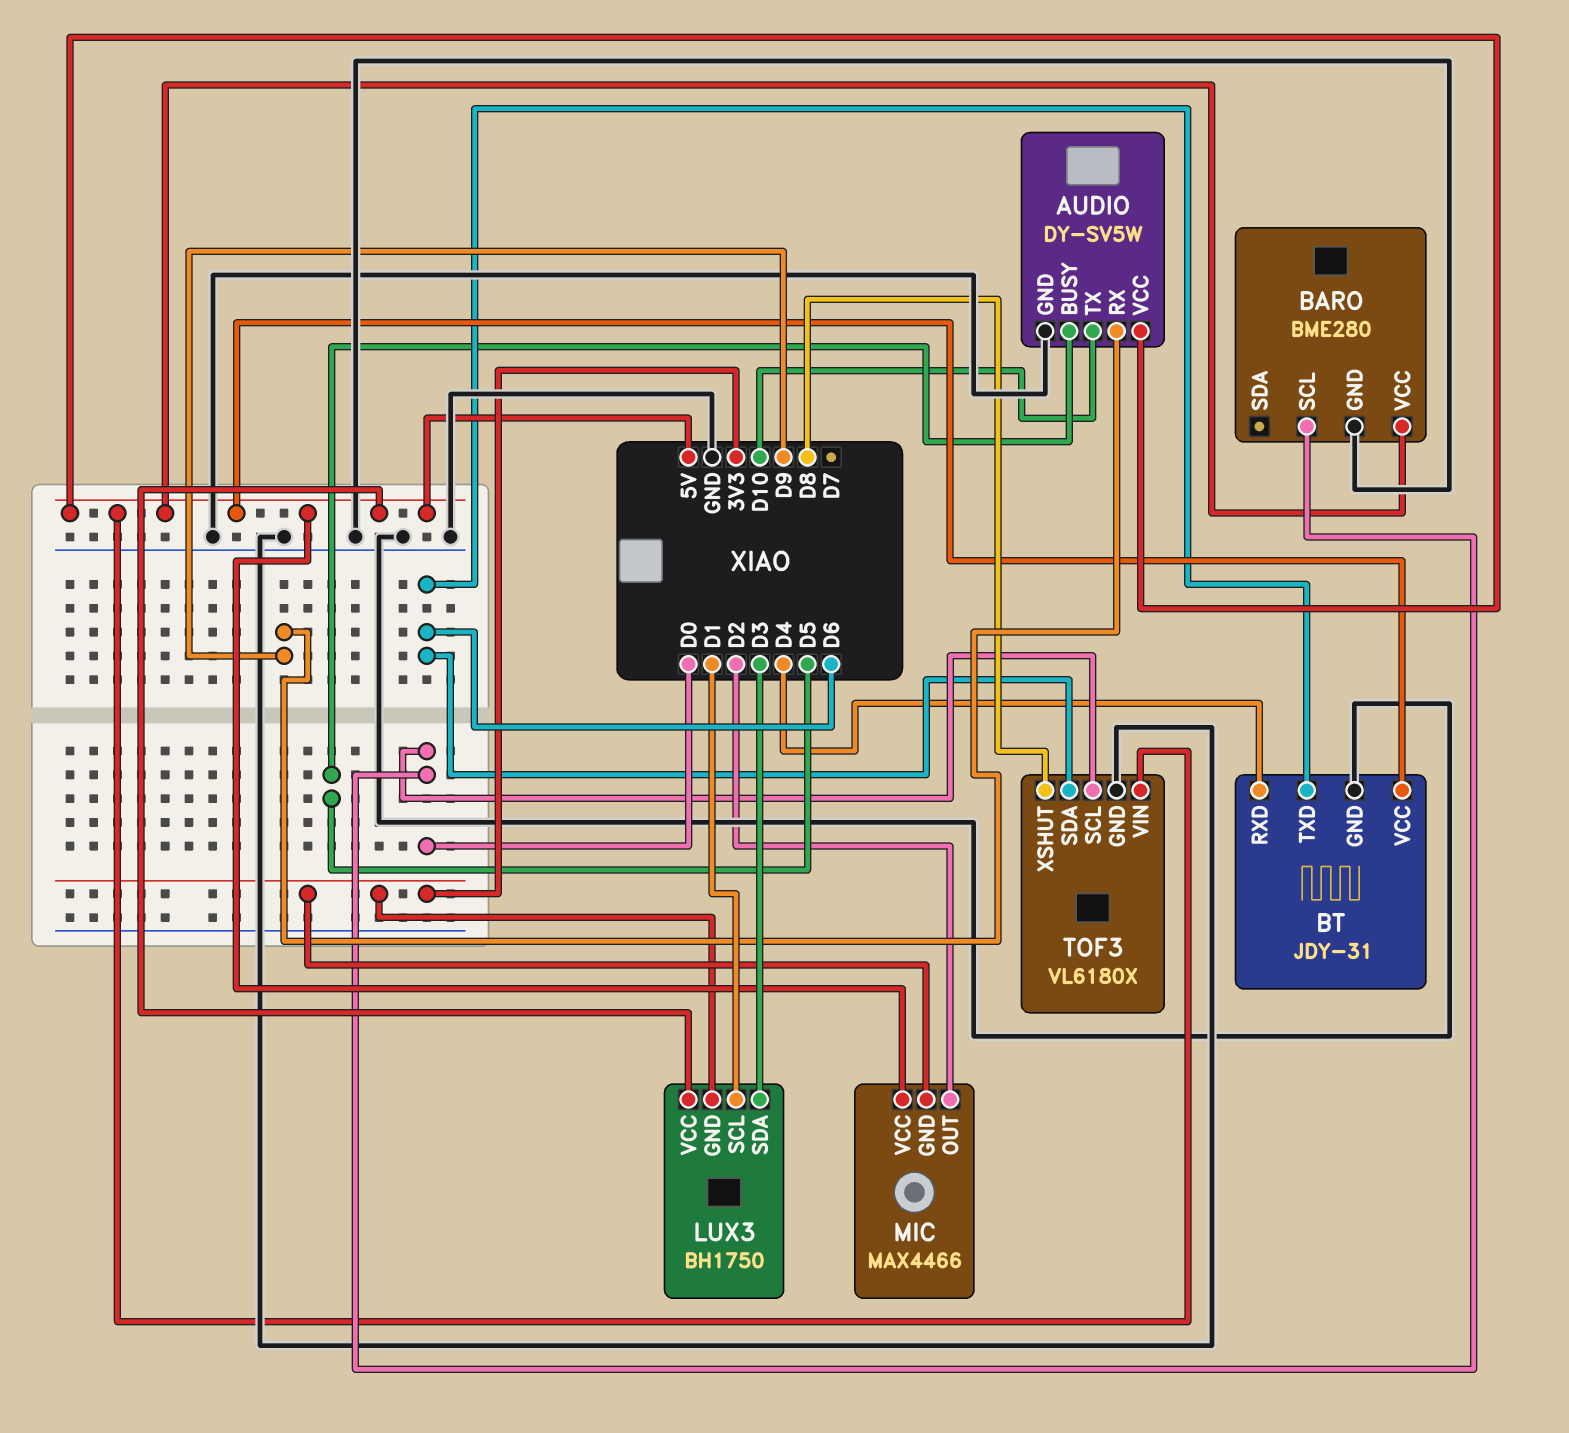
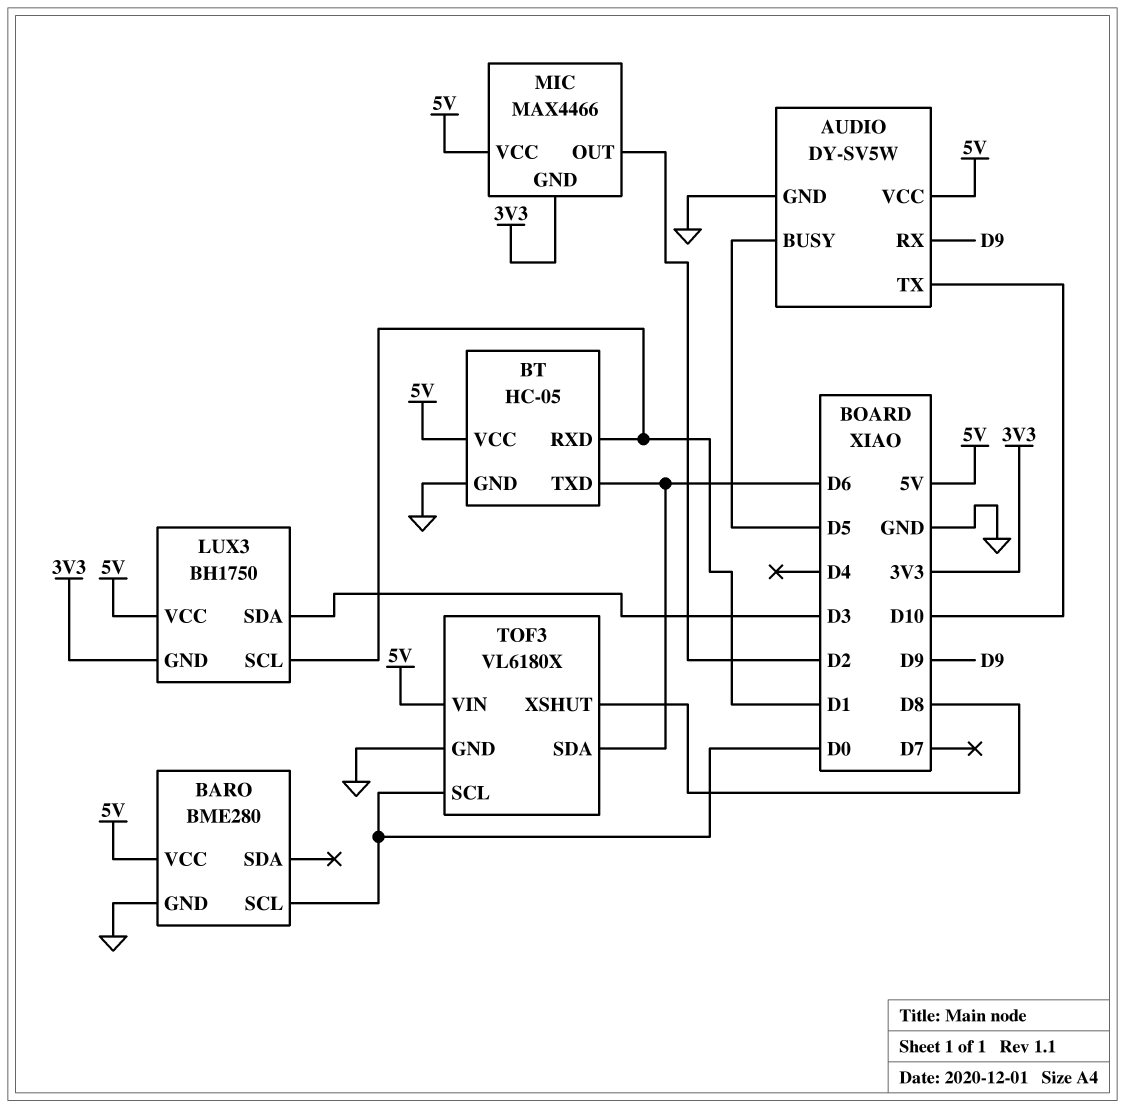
BT: JDY-31 -> HC-05
BT pin RXD: D4 -> D1

